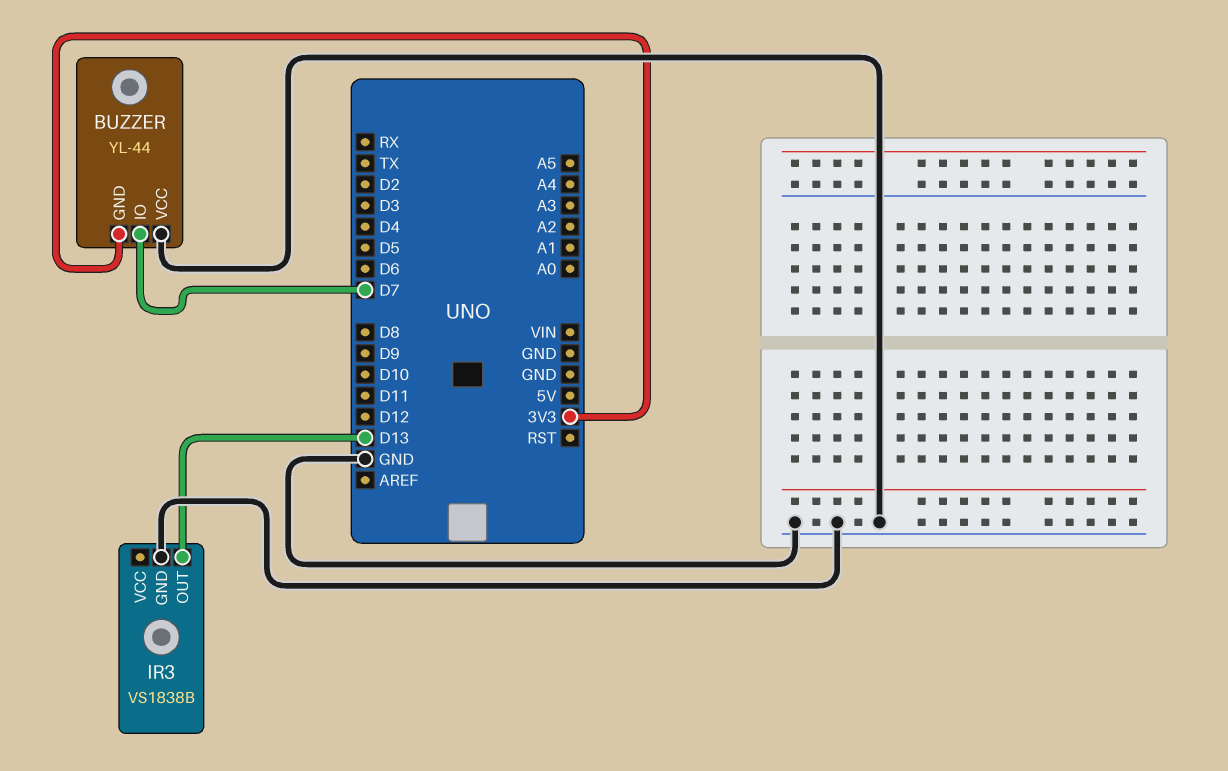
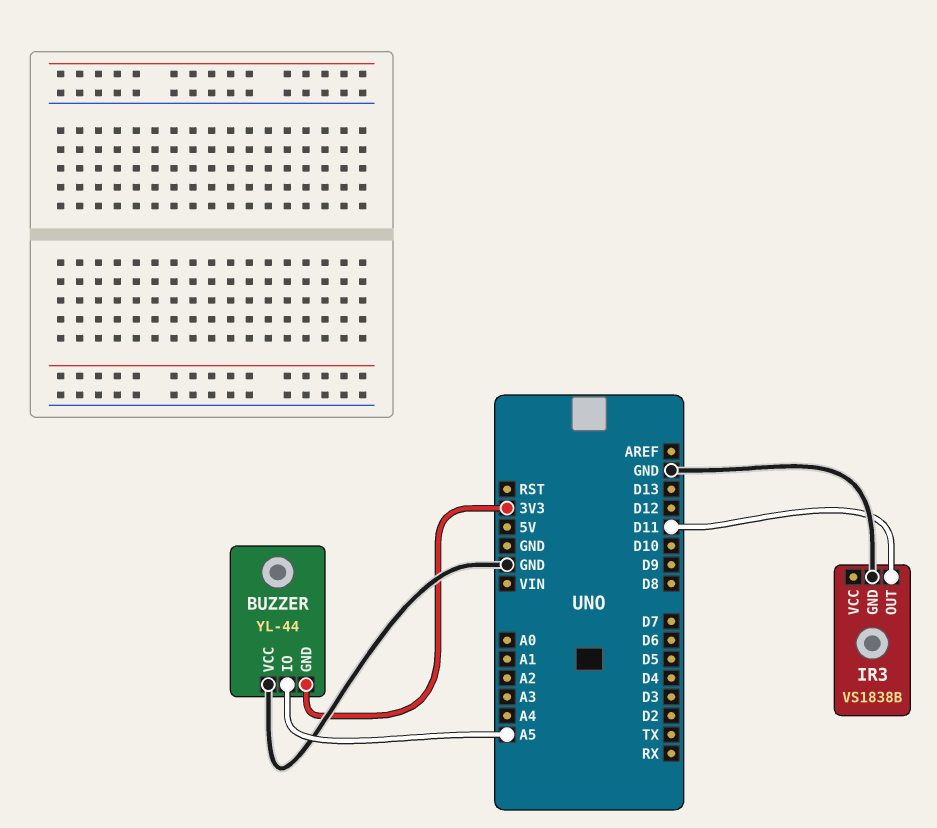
BUZZER pin IO: D7 -> A5
IR3 pin OUT: D13 -> D11

